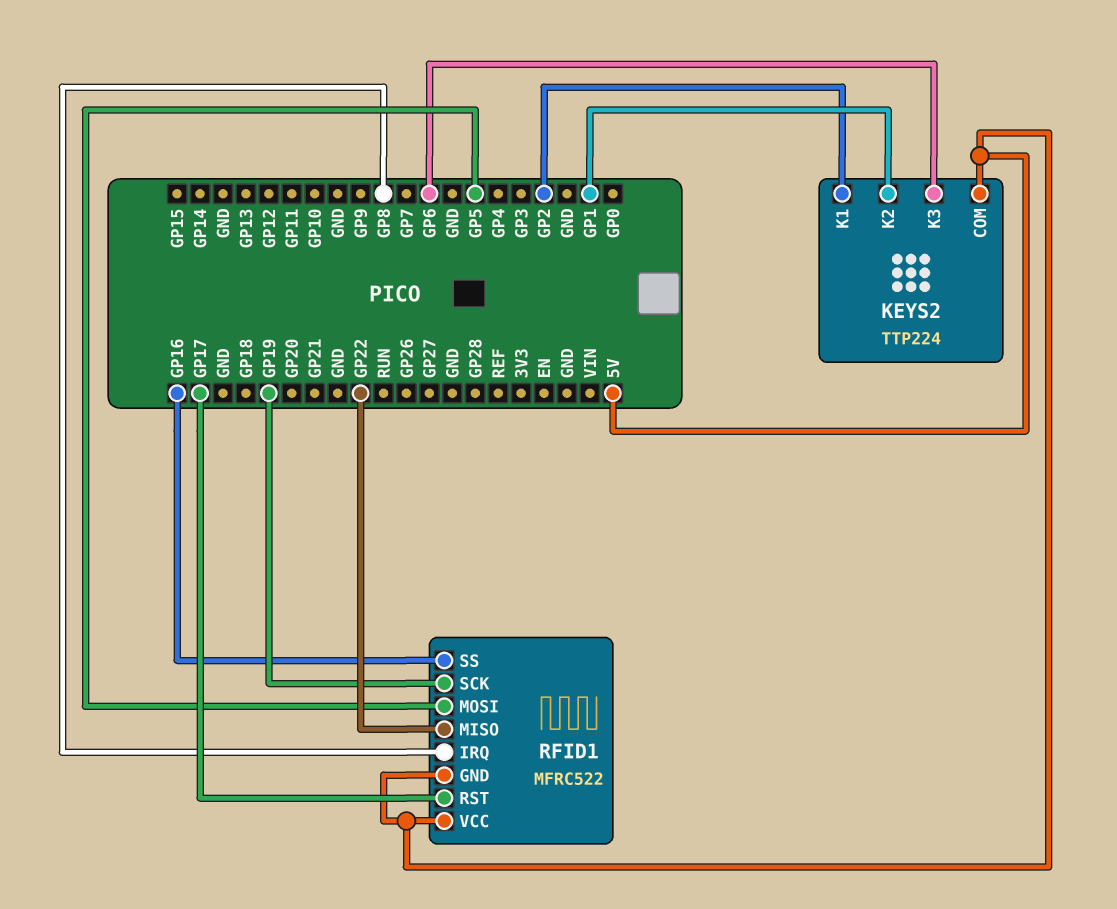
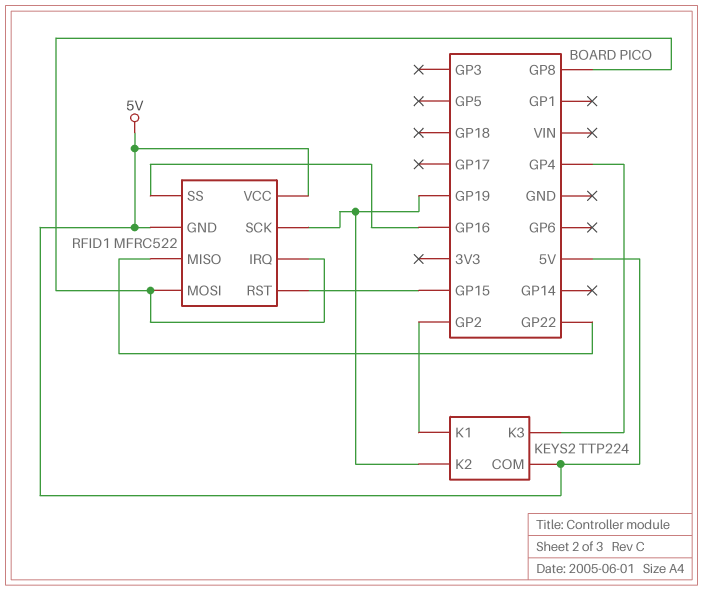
KEYS2 pin K2: GP1 -> GP19
KEYS2 pin K3: GP6 -> GP4
RFID1 pin MOSI: GP5 -> GP8
RFID1 pin RST: GP17 -> GP15

